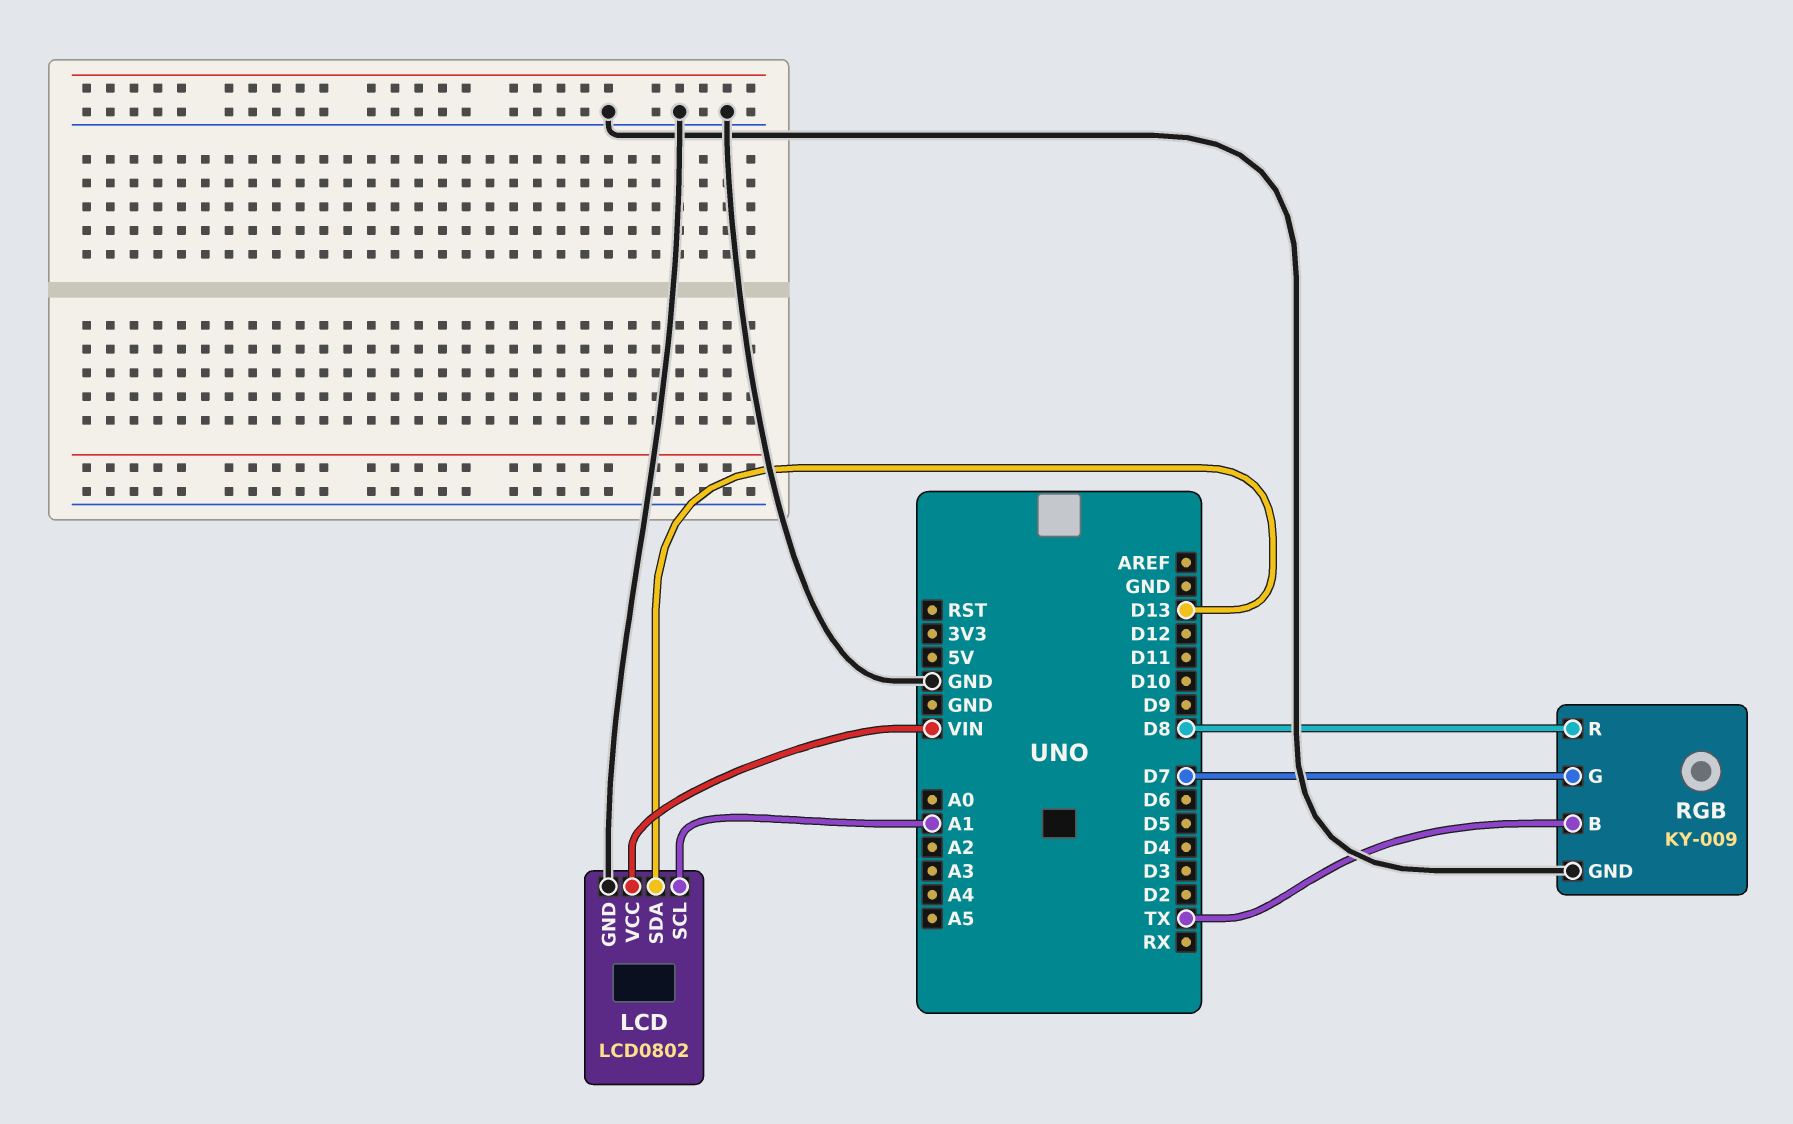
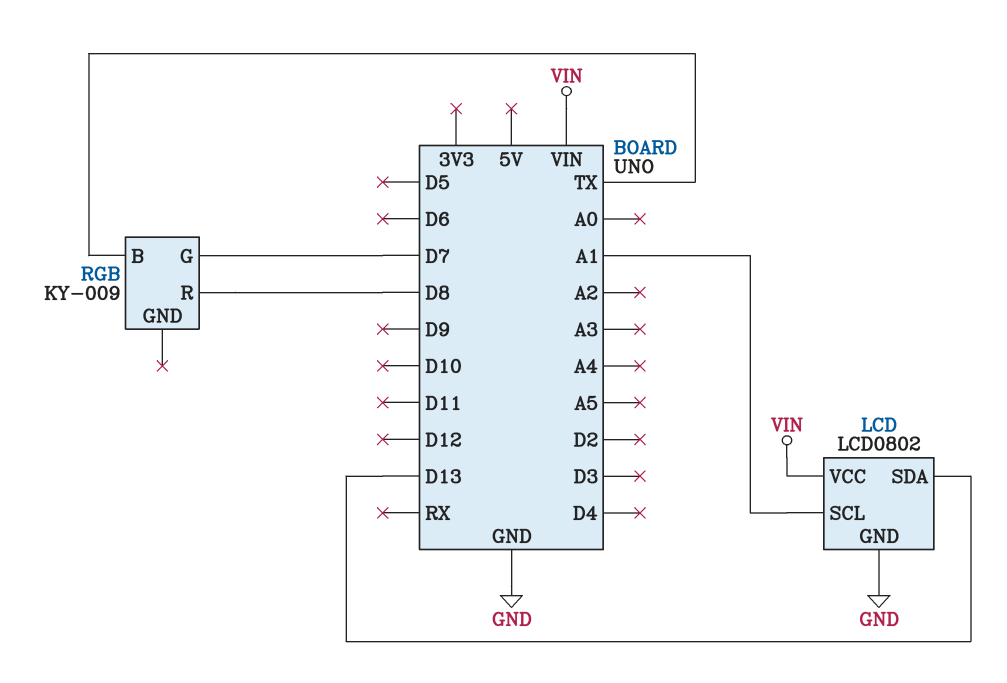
RGB pin GND: GND -> none

